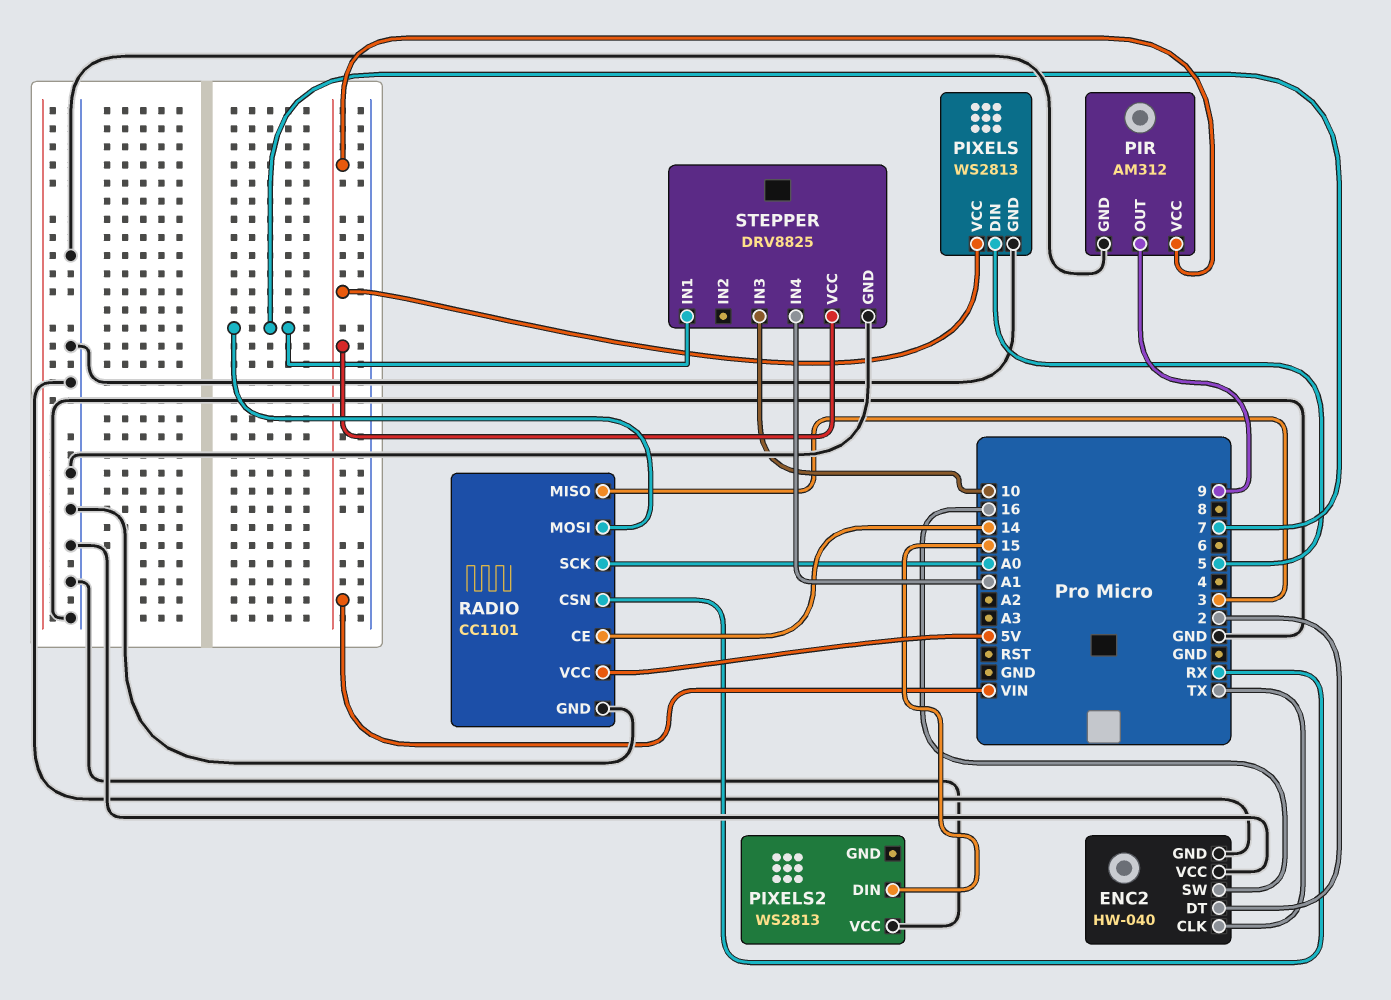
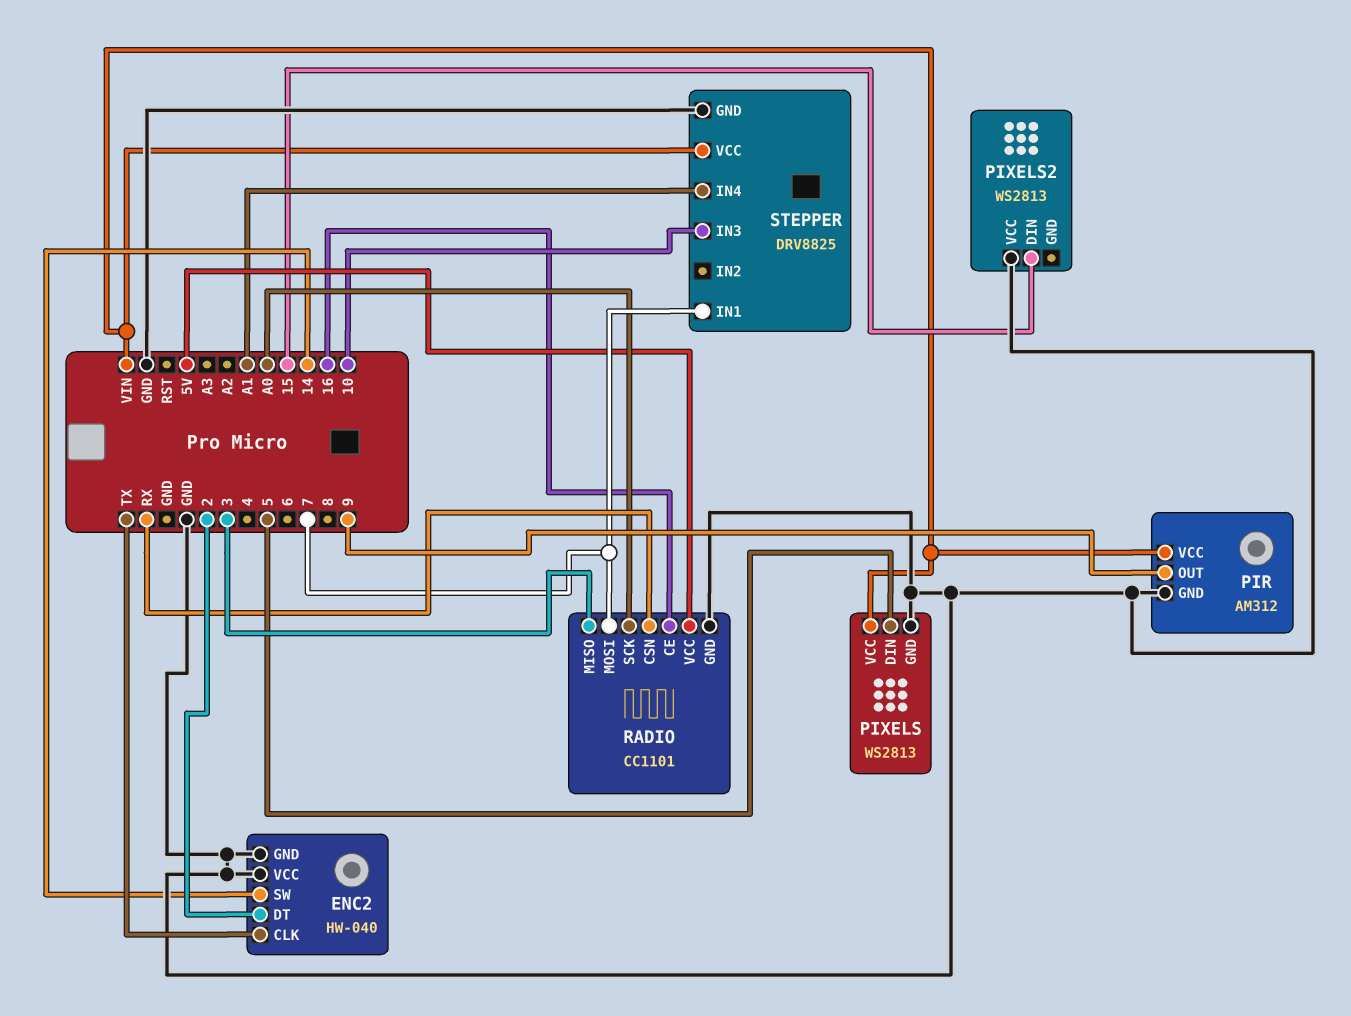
ENC2 pin SW: 16 -> 14
RADIO pin CE: 14 -> 16

